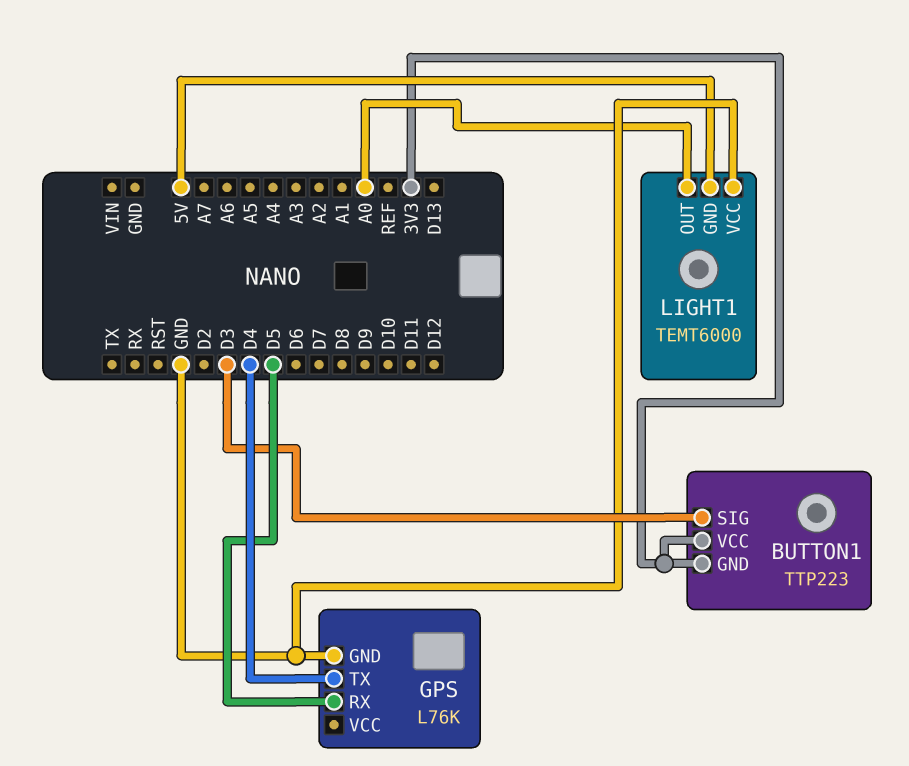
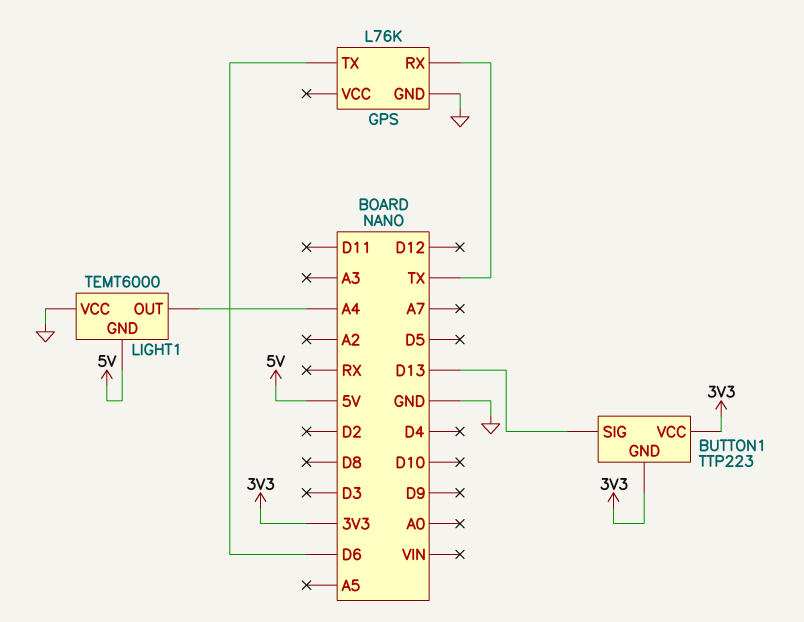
BUTTON1 pin SIG: D3 -> D13
GPS pin RX: D5 -> TX
GPS pin TX: D4 -> D6
LIGHT1 pin OUT: A0 -> A4

